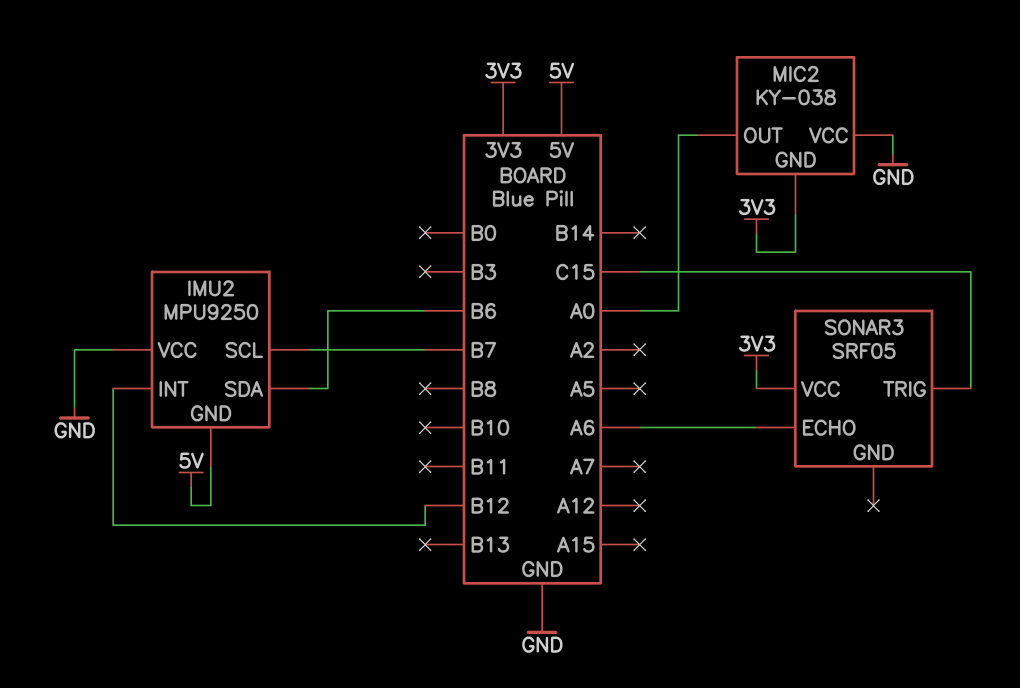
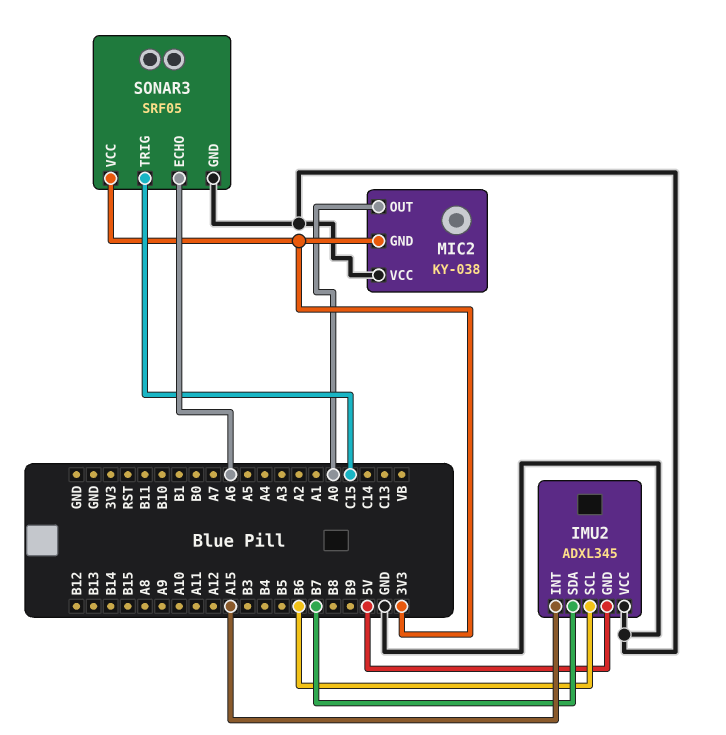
IMU2: MPU9250 -> ADXL345
IMU2 pin INT: B12 -> A15
IMU2 pin SCL: B7 -> B6
IMU2 pin SDA: B6 -> B7
SONAR3 pin GND: none -> GND

